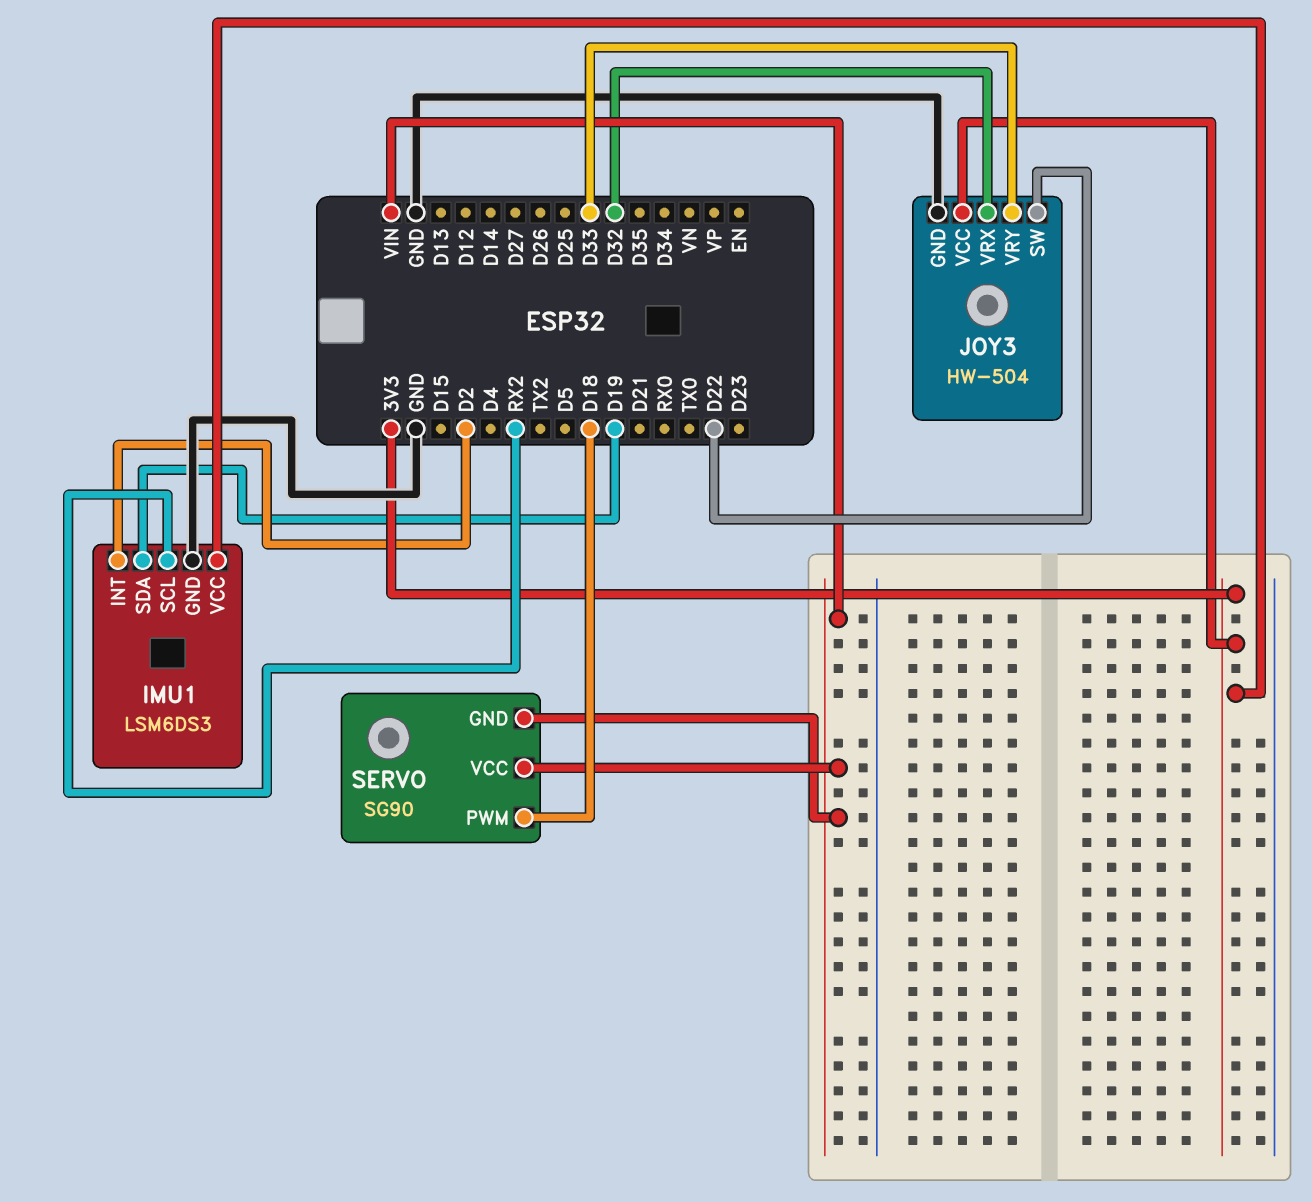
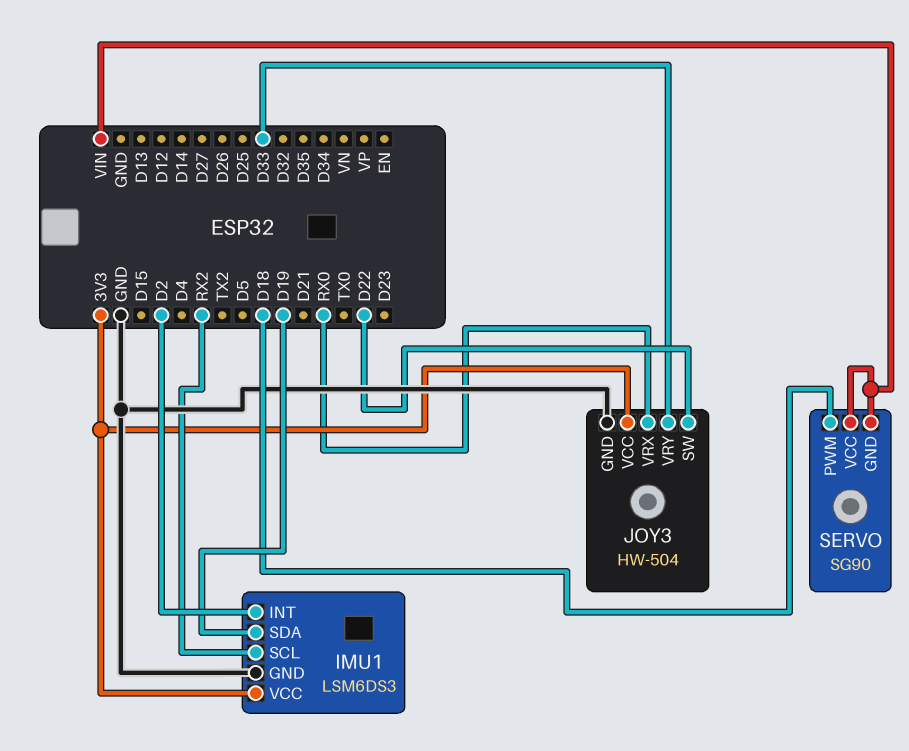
JOY3 pin VRX: D32 -> RX0

